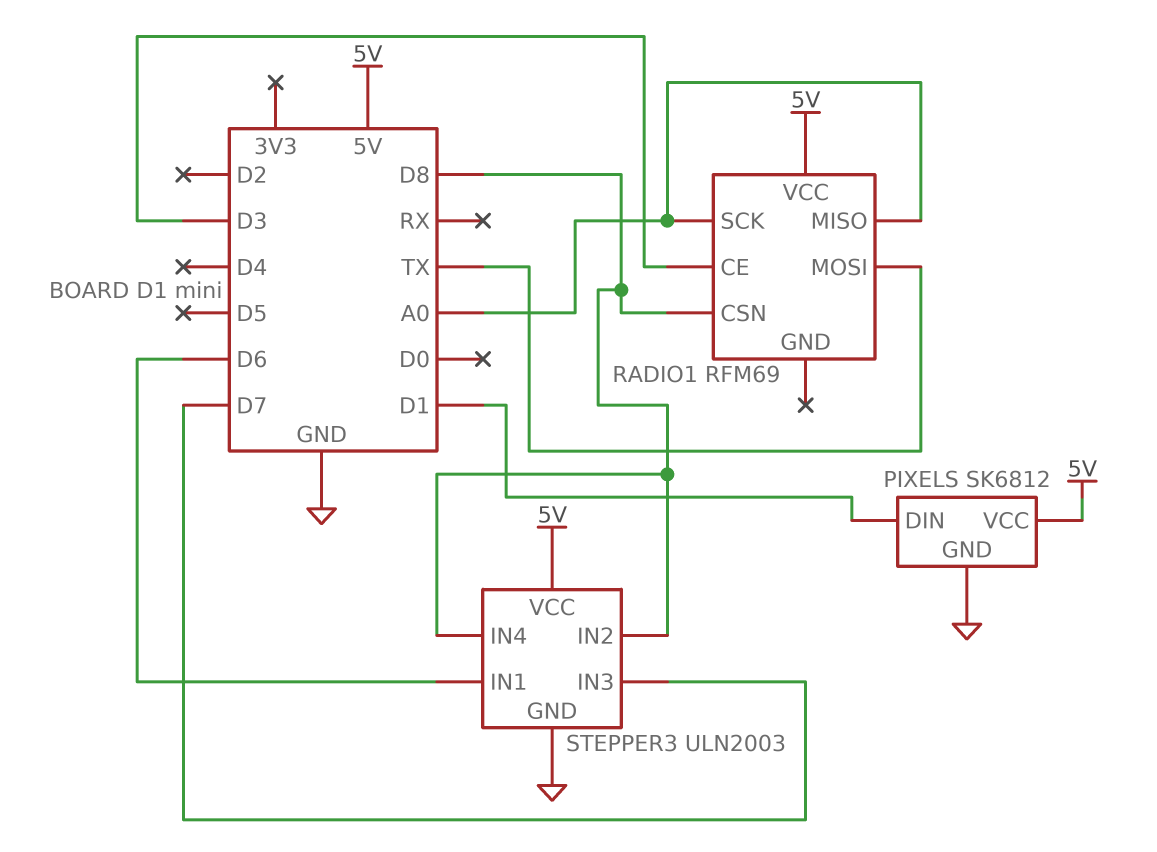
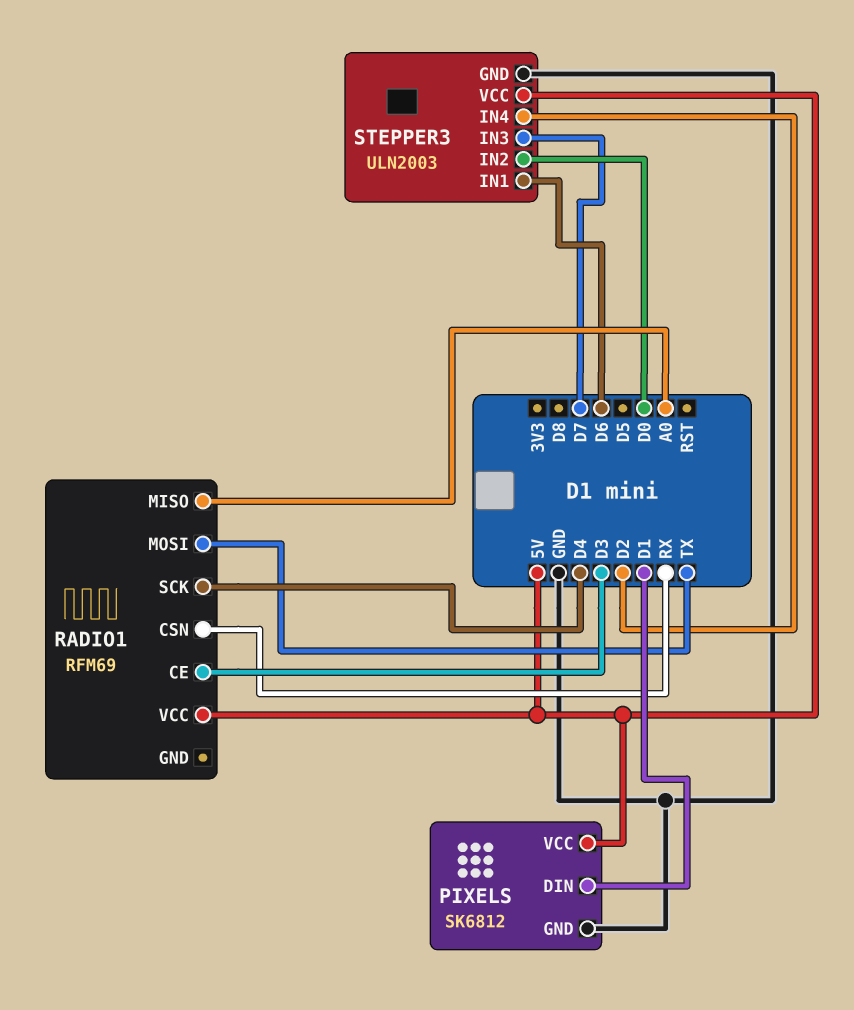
RADIO1 pin CSN: D8 -> RX
RADIO1 pin SCK: A0 -> D4
STEPPER3 pin IN2: D8 -> D0
STEPPER3 pin IN4: D8 -> D2

